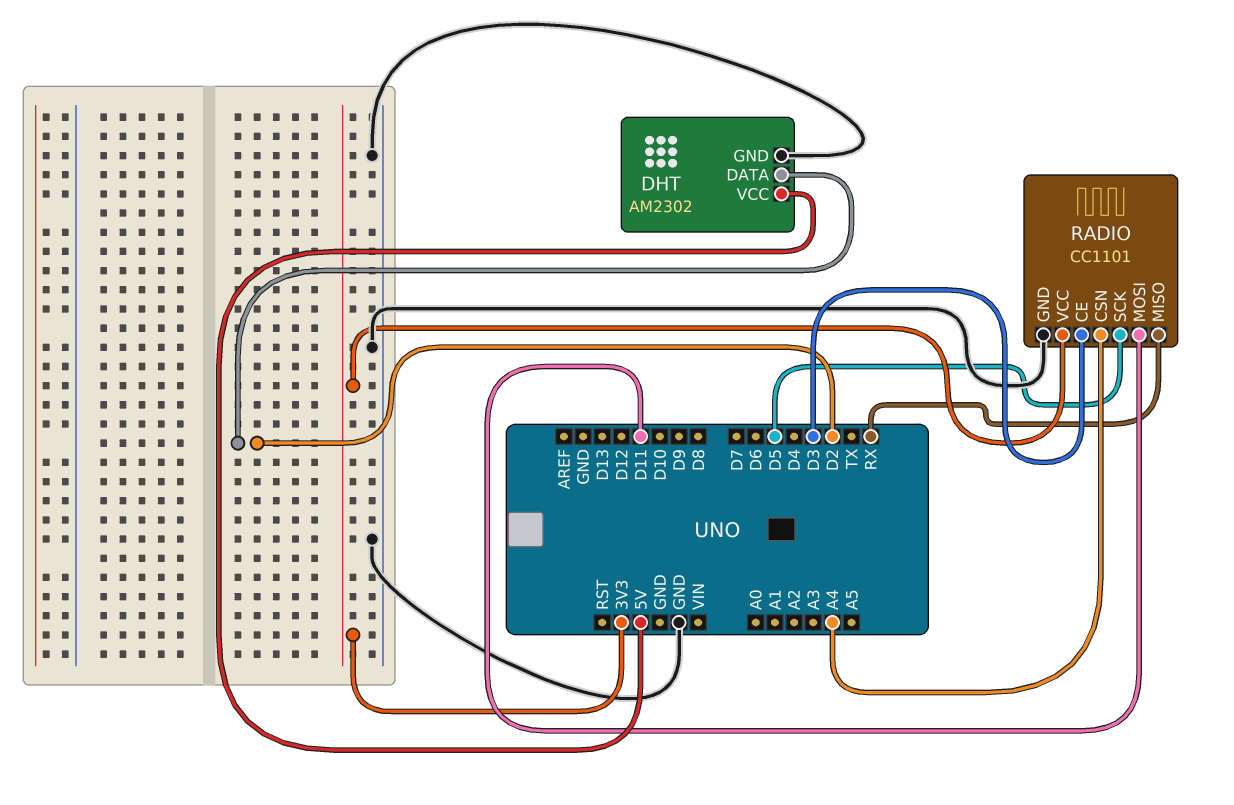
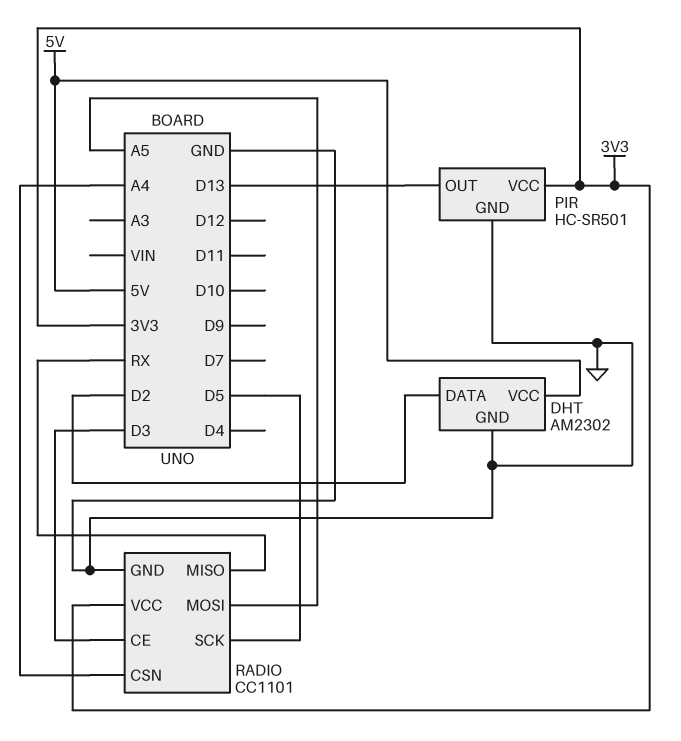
PIR: none -> HC-SR501
PIR pin GND: none -> GND
PIR pin OUT: none -> D13
PIR pin VCC: none -> 3V3
RADIO pin MOSI: D11 -> A5

